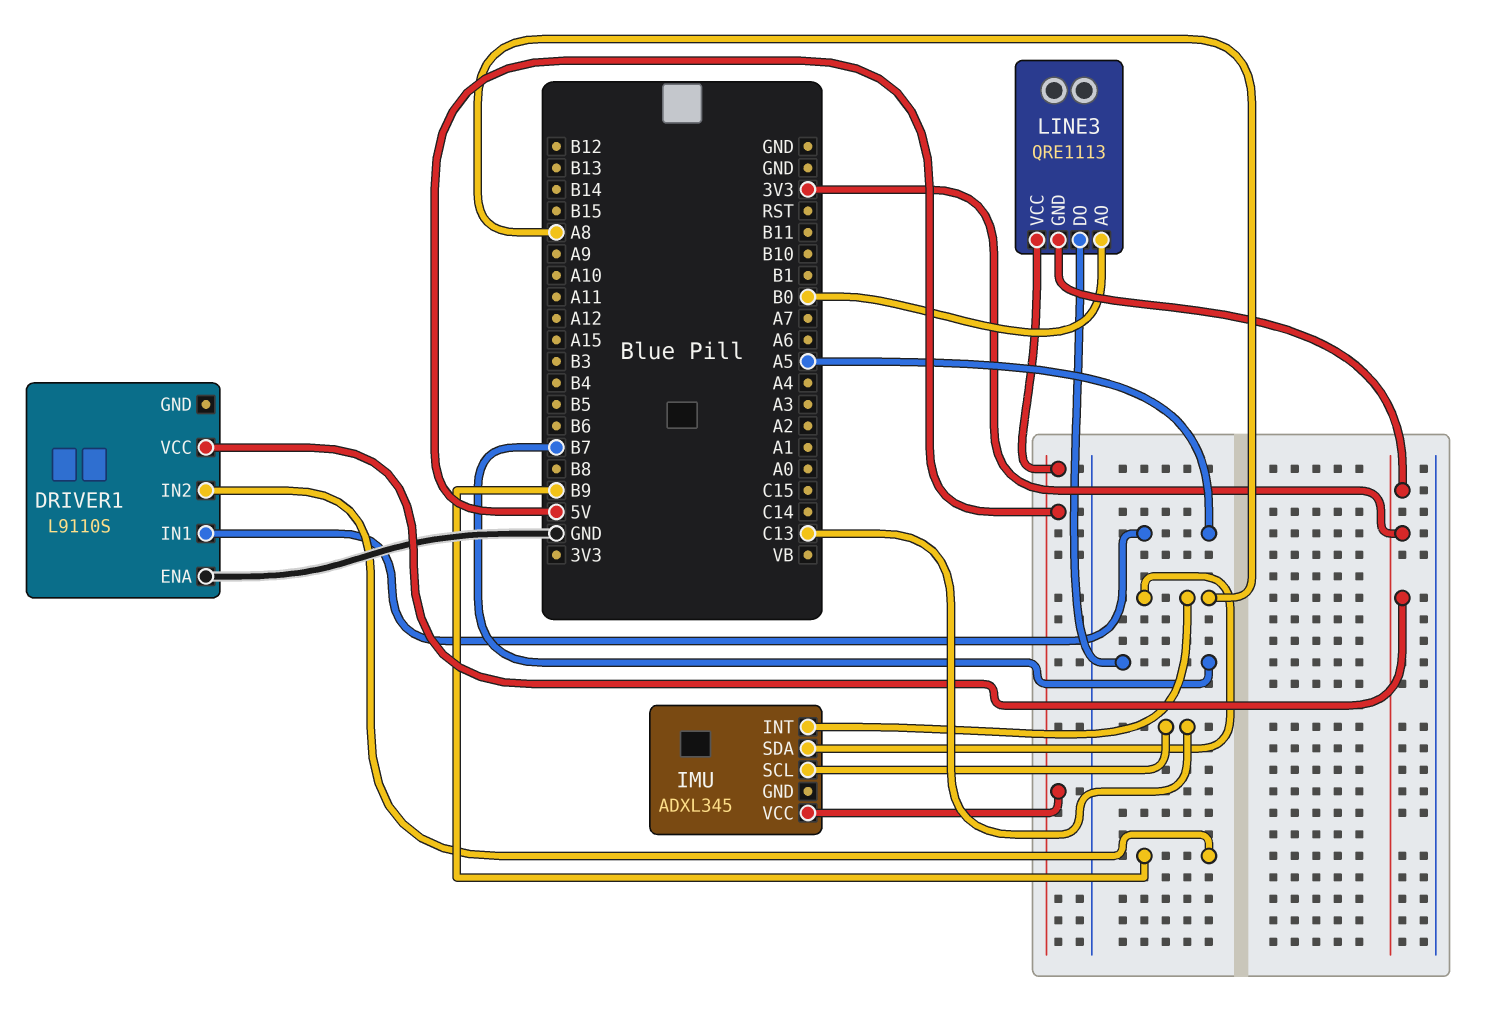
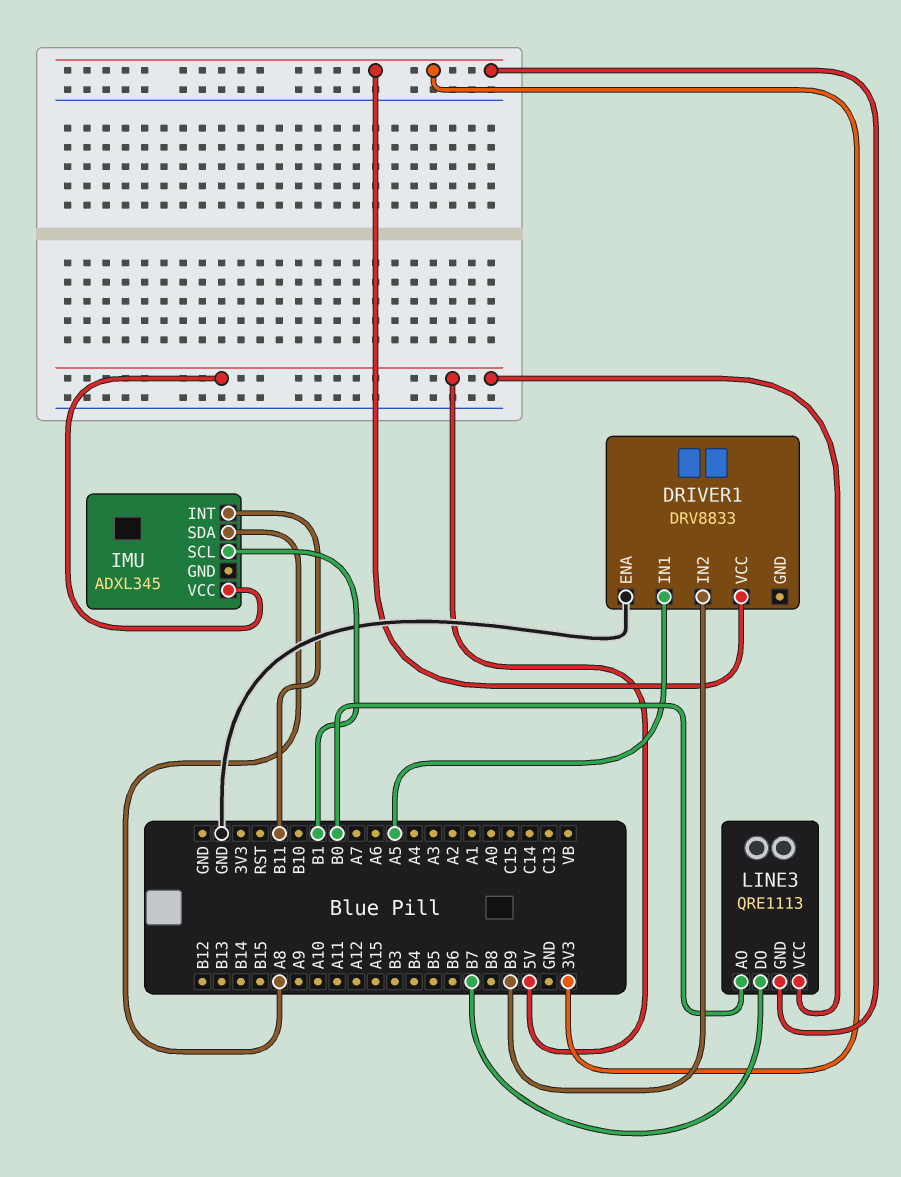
DRIVER1: L9110S -> DRV8833
IMU pin INT: A8 -> B11
IMU pin SCL: C13 -> B1

